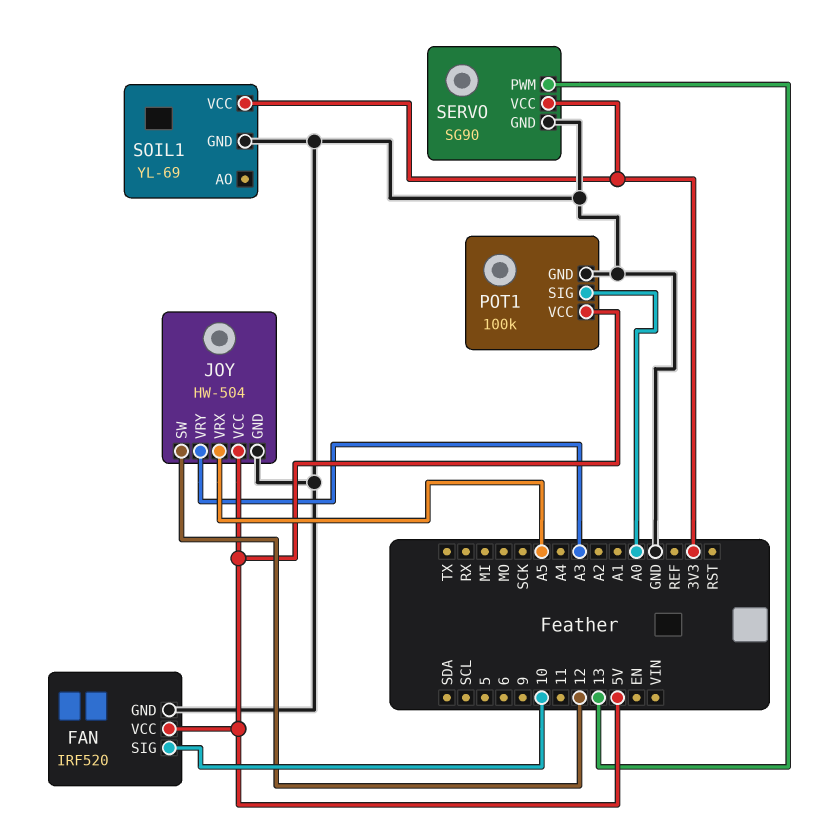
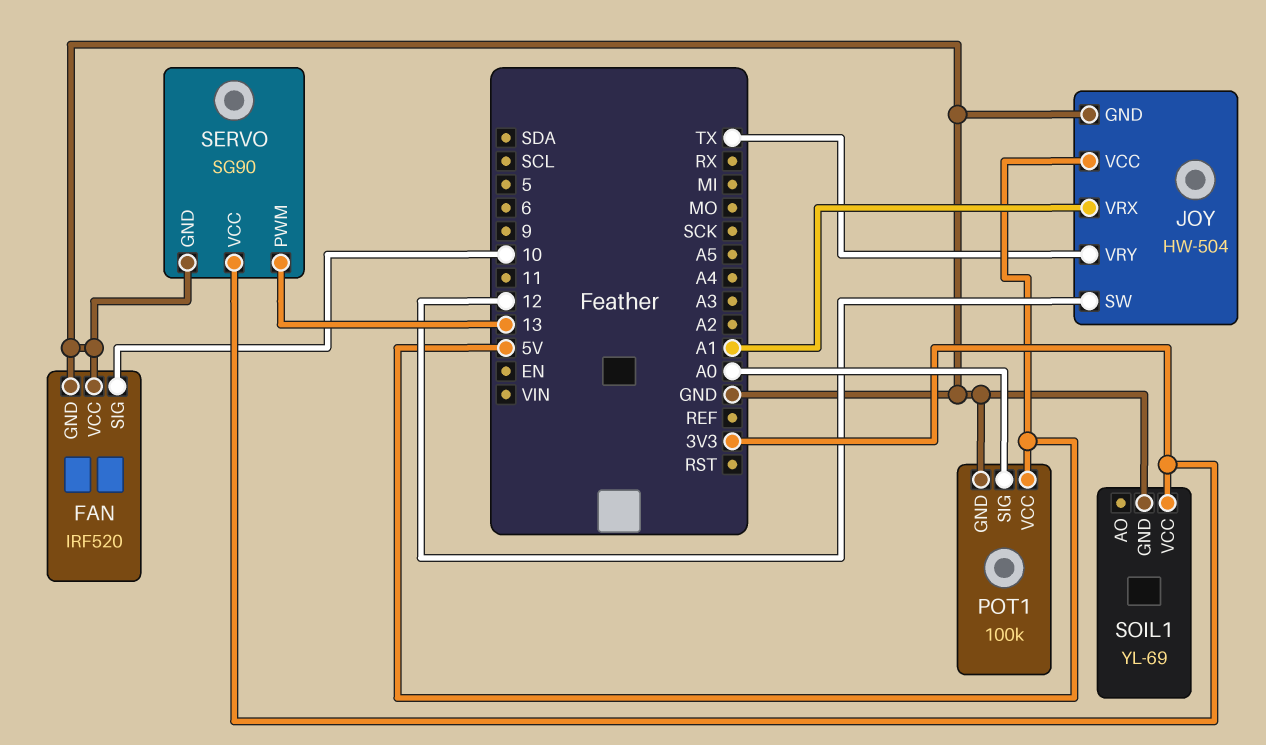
FAN pin VCC: 5V -> GND
JOY pin VRX: A5 -> A1
JOY pin VRY: A3 -> TX

